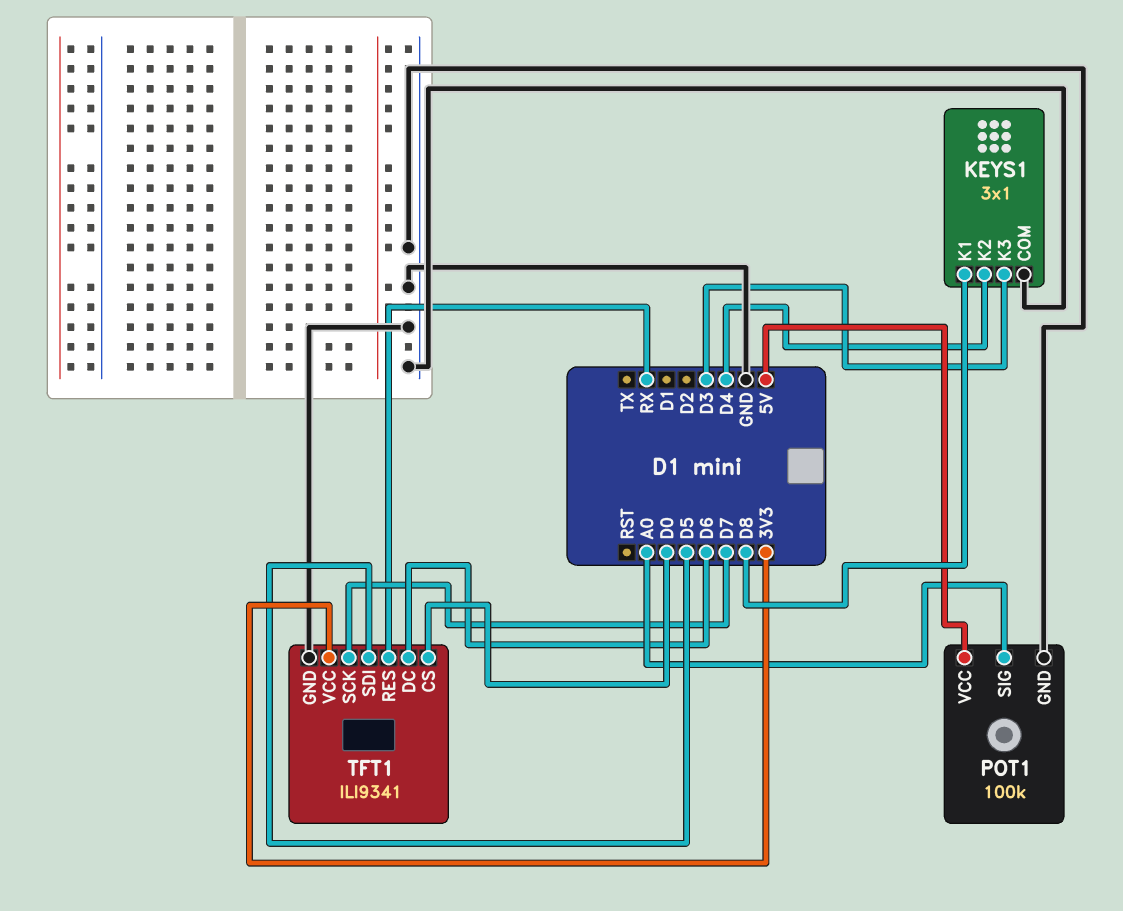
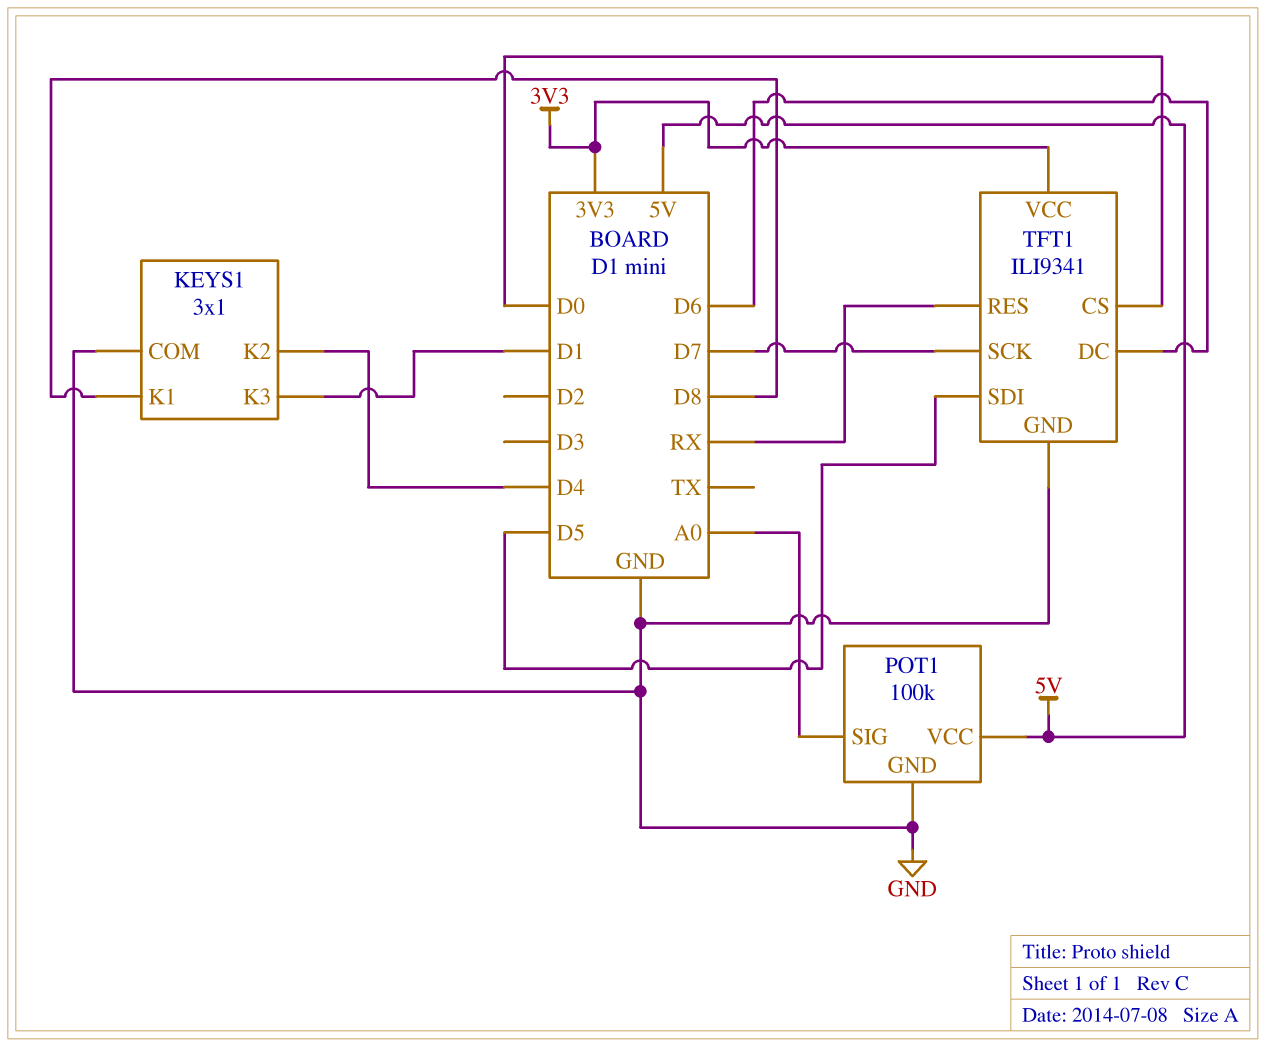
KEYS1 pin K3: D3 -> D1

